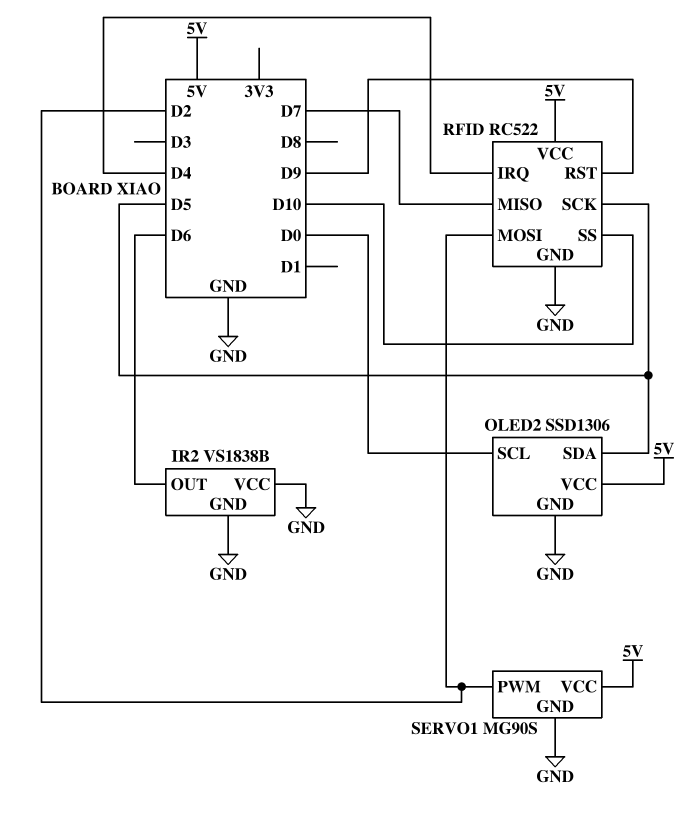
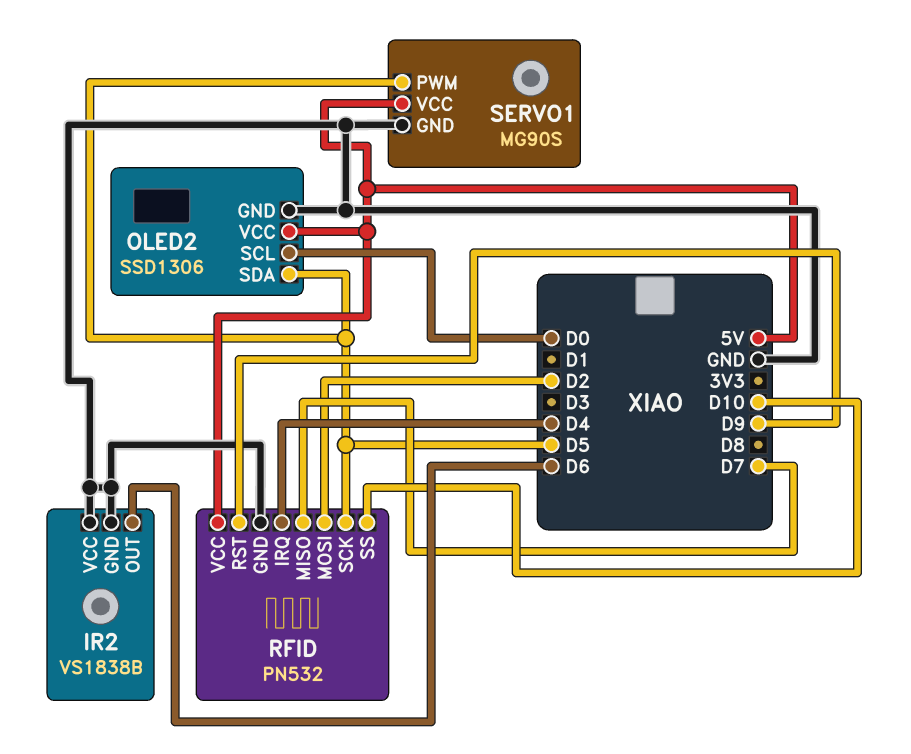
RFID: RC522 -> PN532
SERVO1 pin PWM: D2 -> D5

